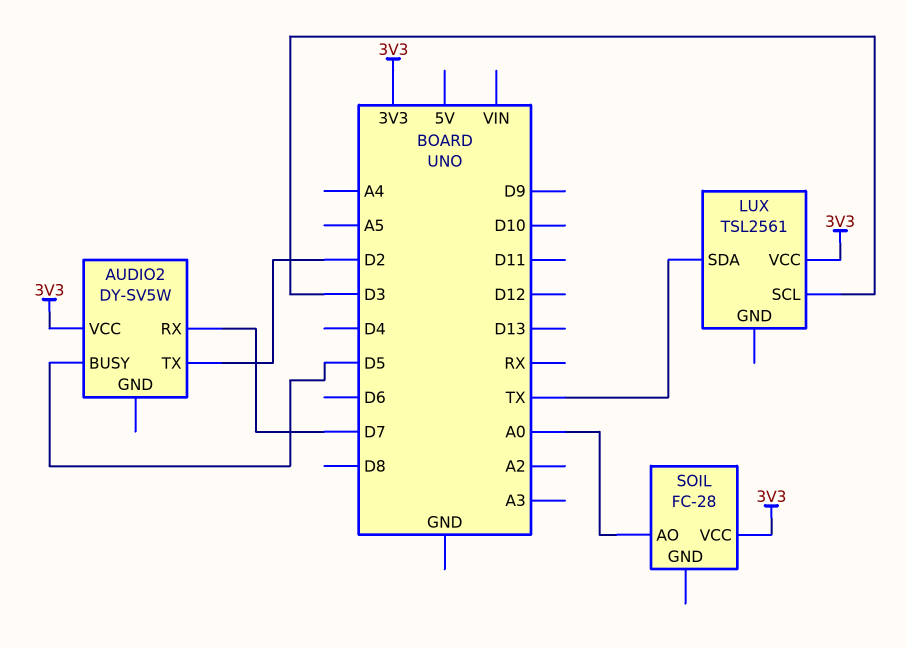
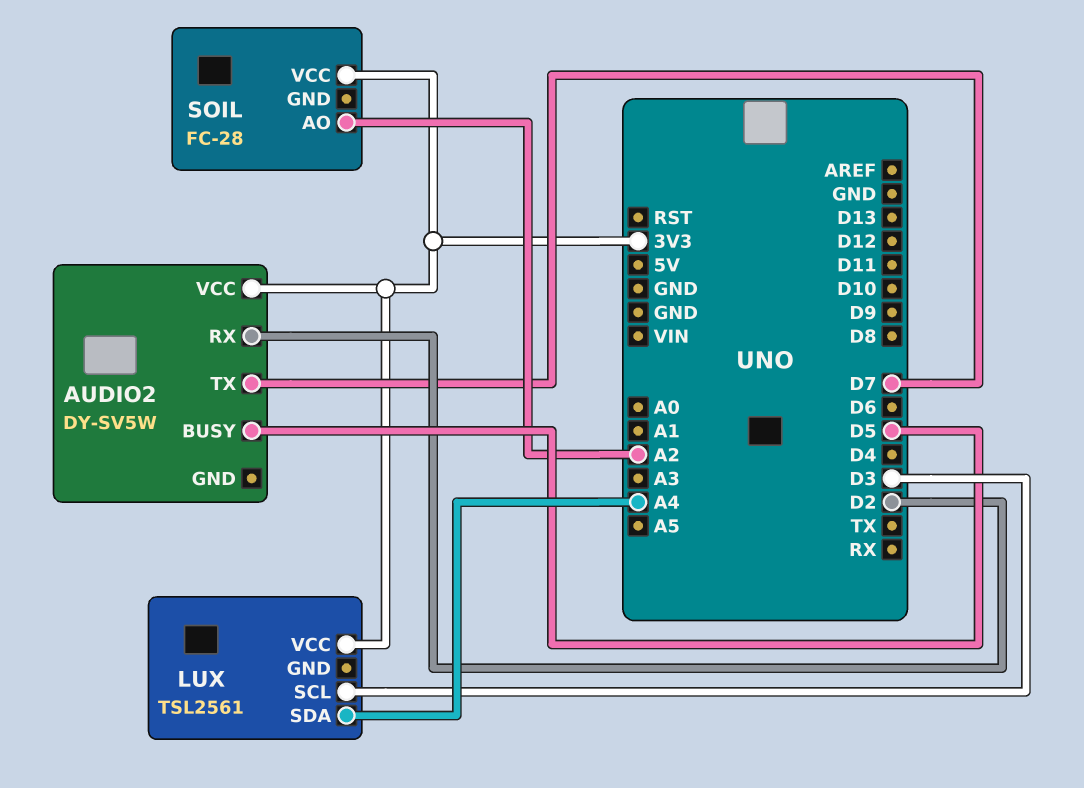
AUDIO2 pin RX: D7 -> D2
AUDIO2 pin TX: D2 -> D7
LUX pin SDA: TX -> A4
SOIL pin AO: A0 -> A2

